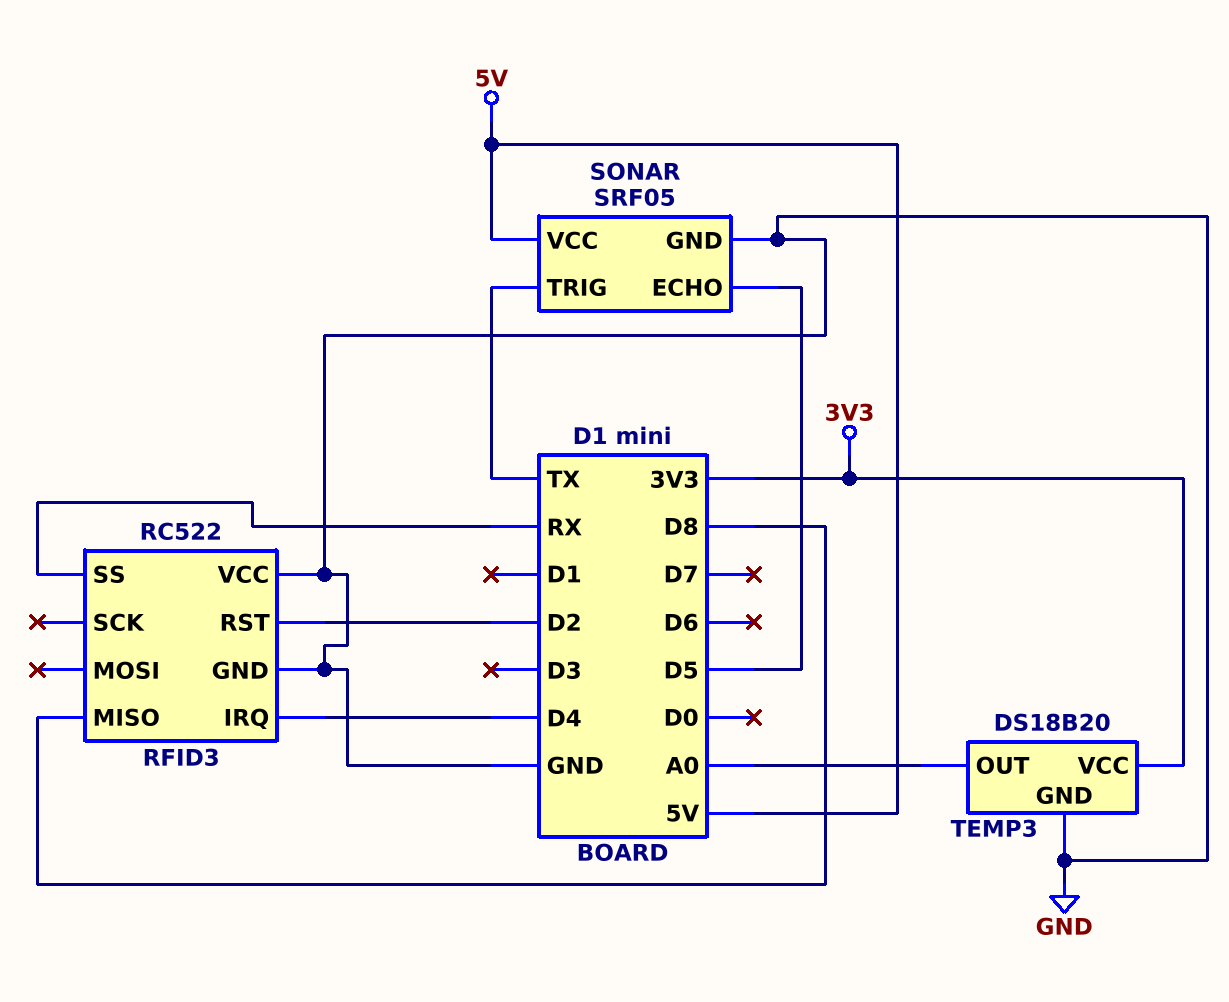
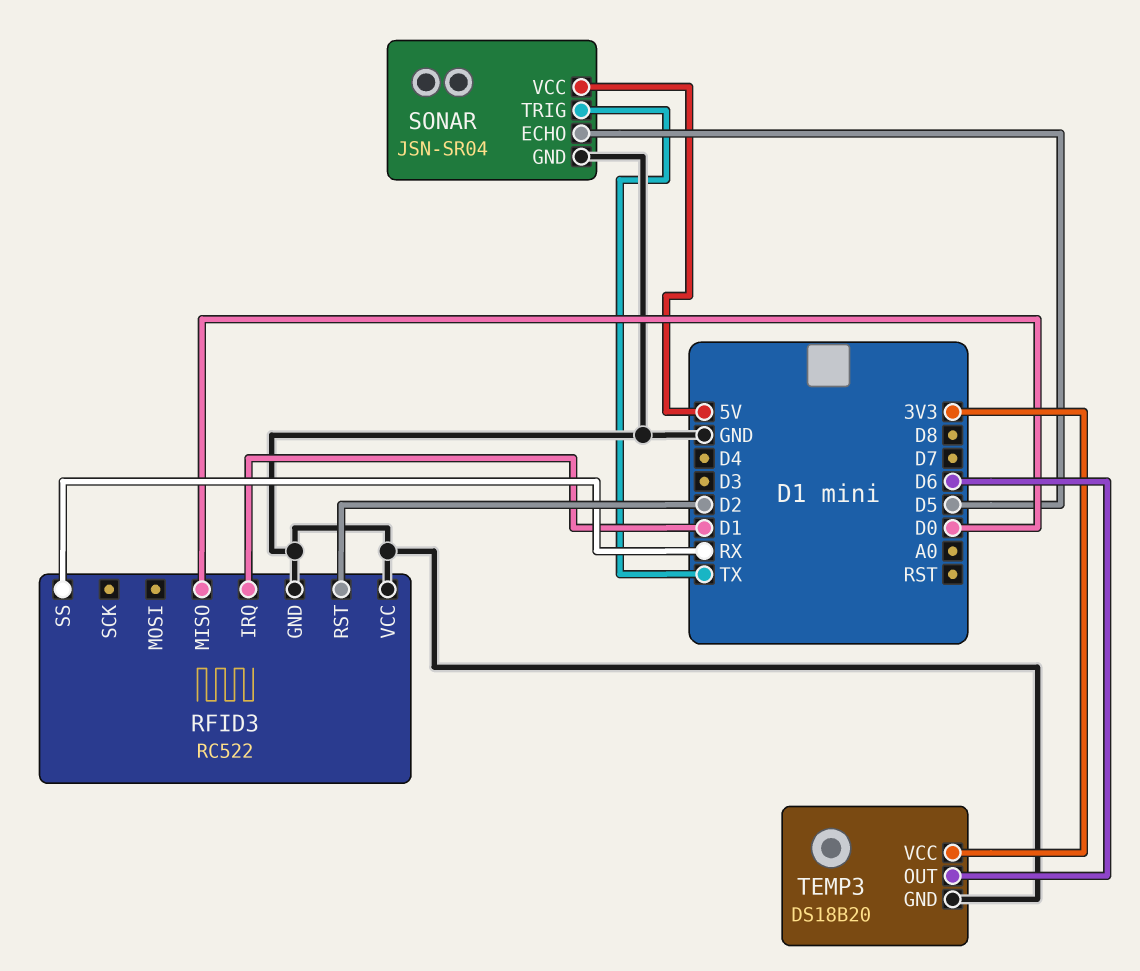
RFID3 pin IRQ: D4 -> D1
RFID3 pin MISO: D8 -> D0
SONAR: SRF05 -> JSN-SR04
TEMP3 pin OUT: A0 -> D6

